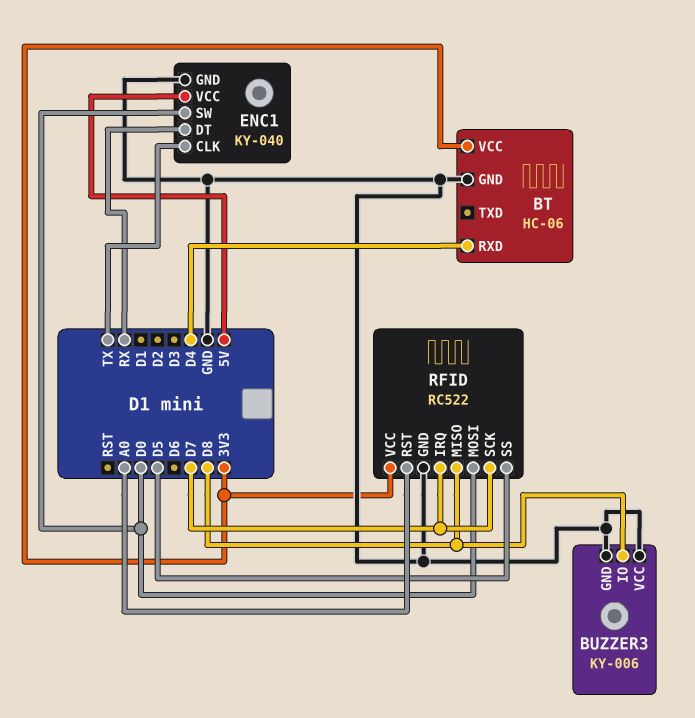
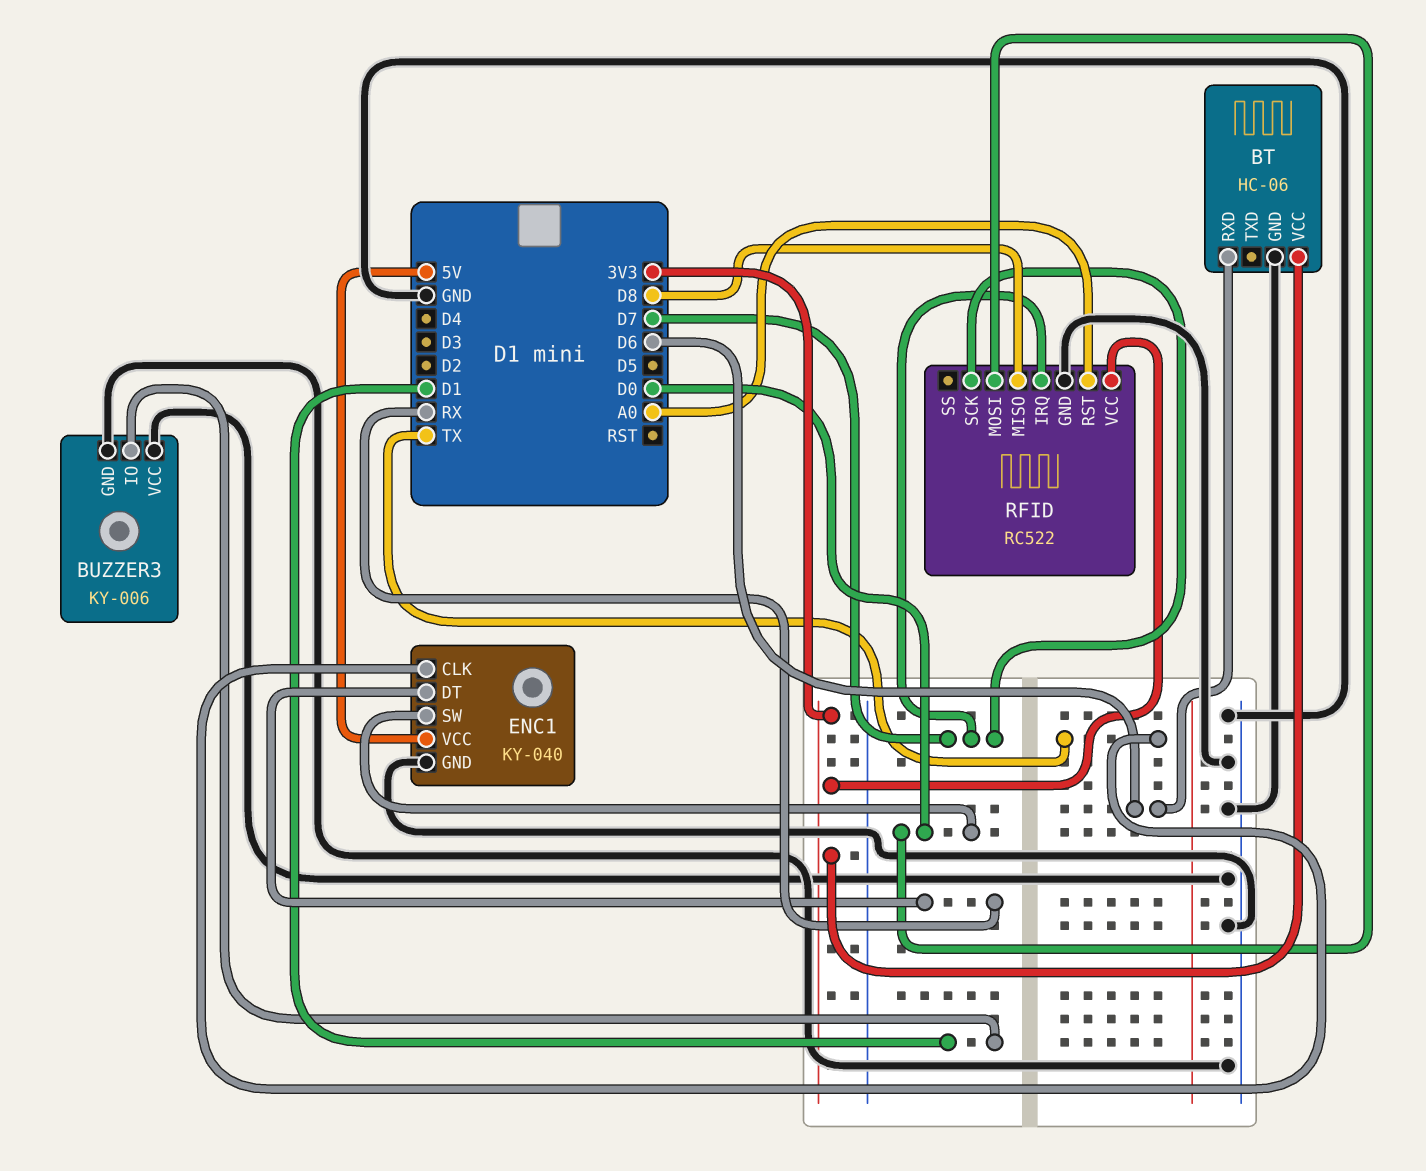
BT pin RXD: D4 -> D6
BUZZER3 pin IO: D8 -> D1
RFID pin SS: D5 -> none

